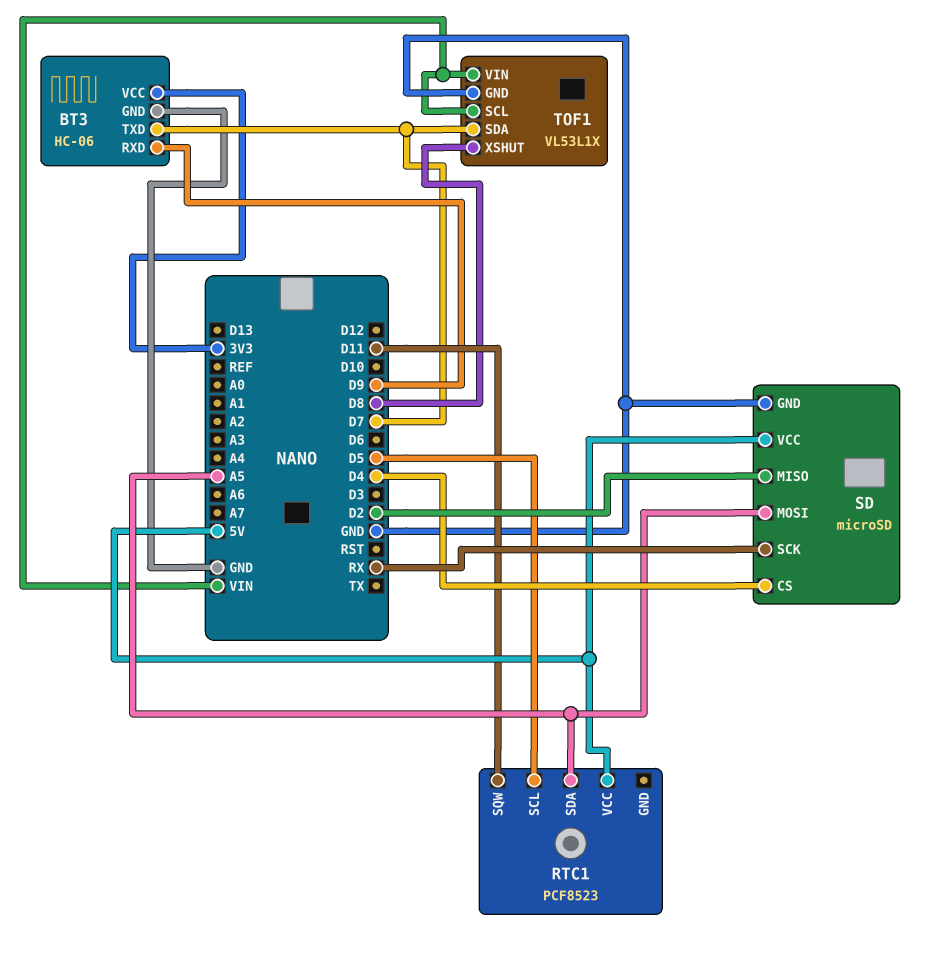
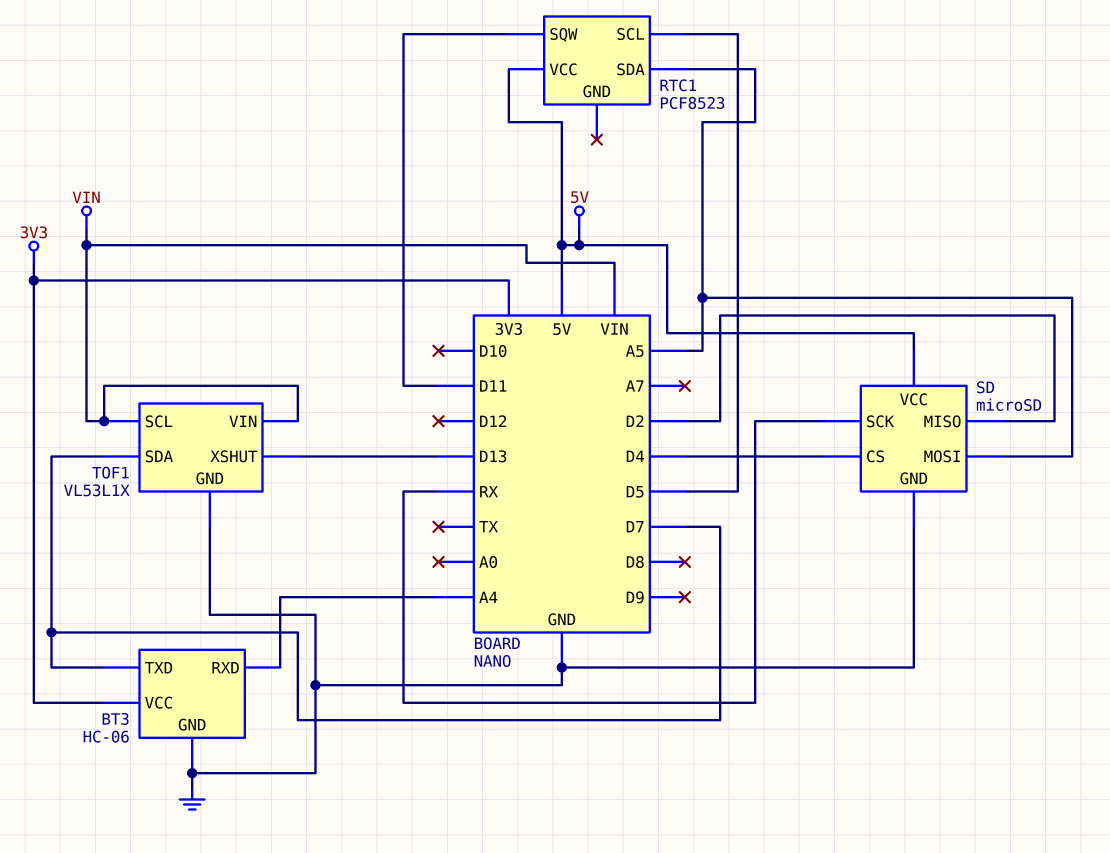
BT3 pin RXD: D9 -> A4
TOF1 pin XSHUT: D8 -> D13

